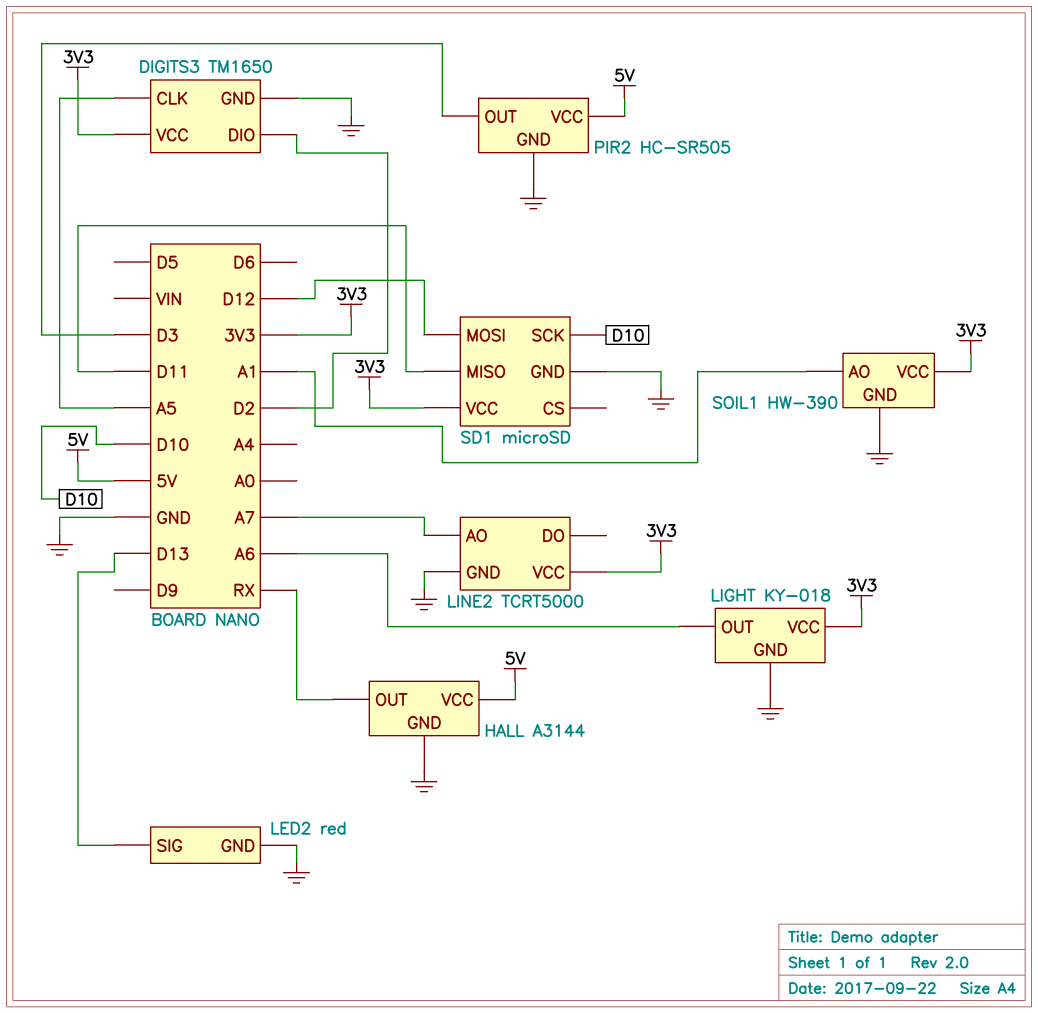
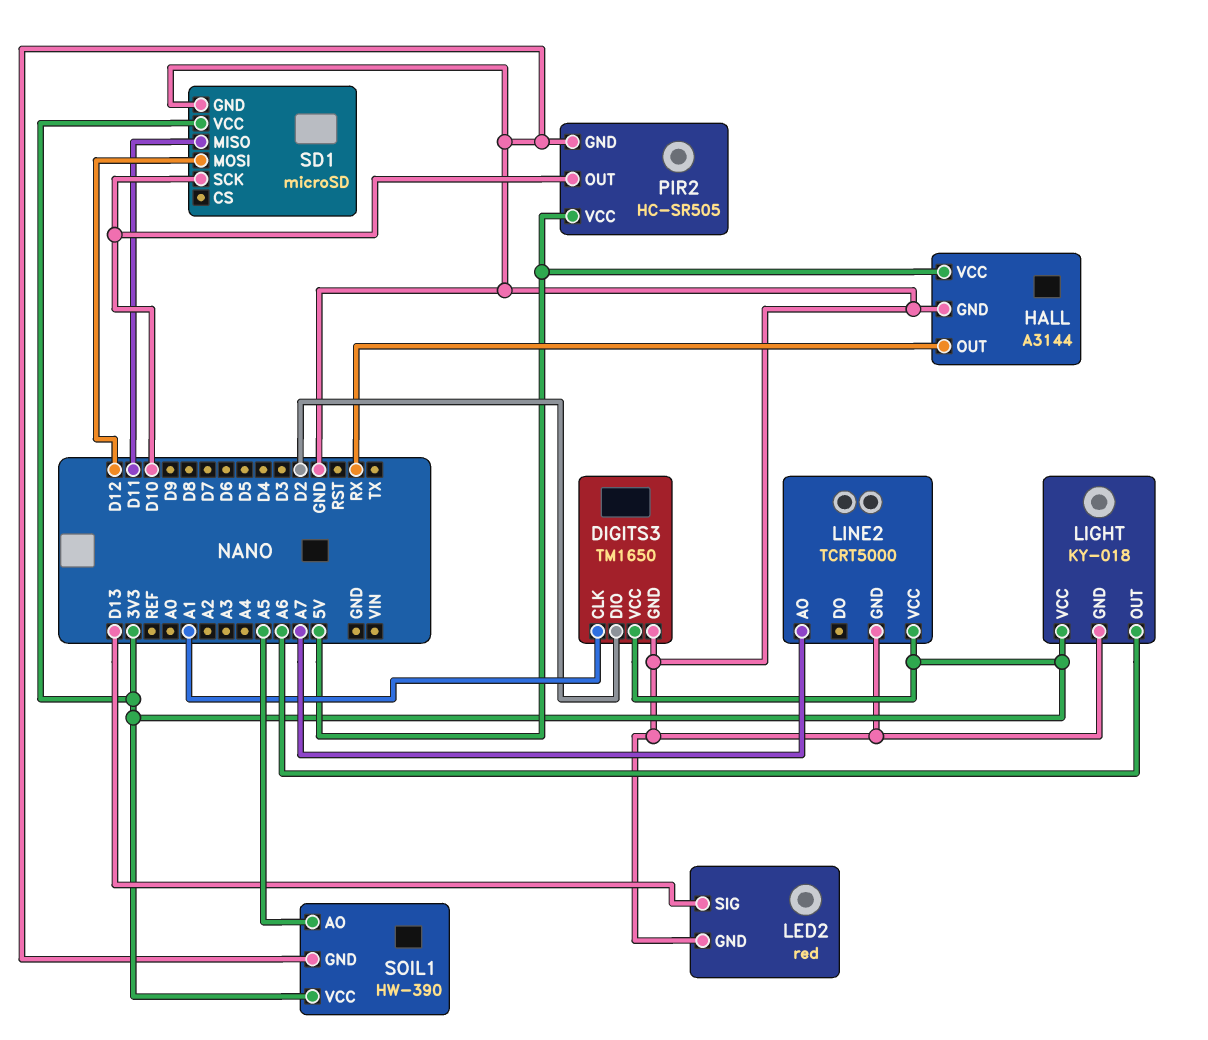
DIGITS3 pin CLK: A5 -> A1
PIR2 pin OUT: D3 -> D10
SOIL1 pin AO: A1 -> A5

